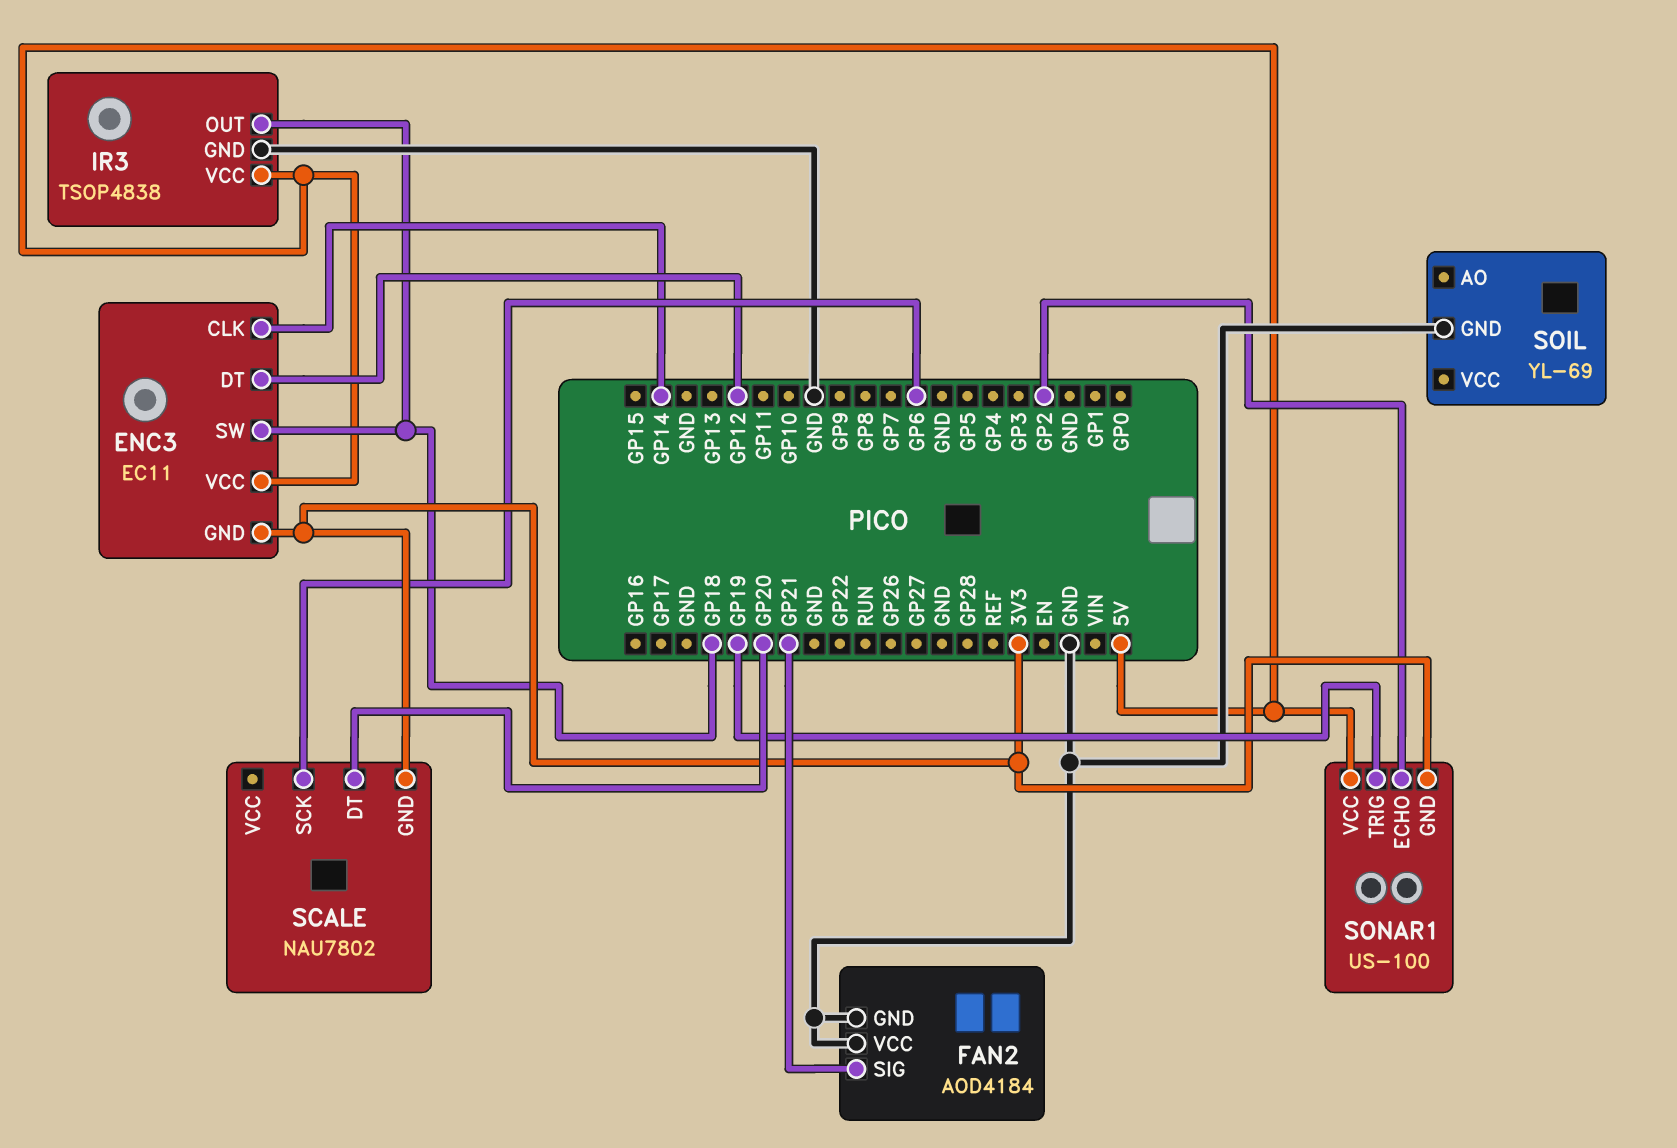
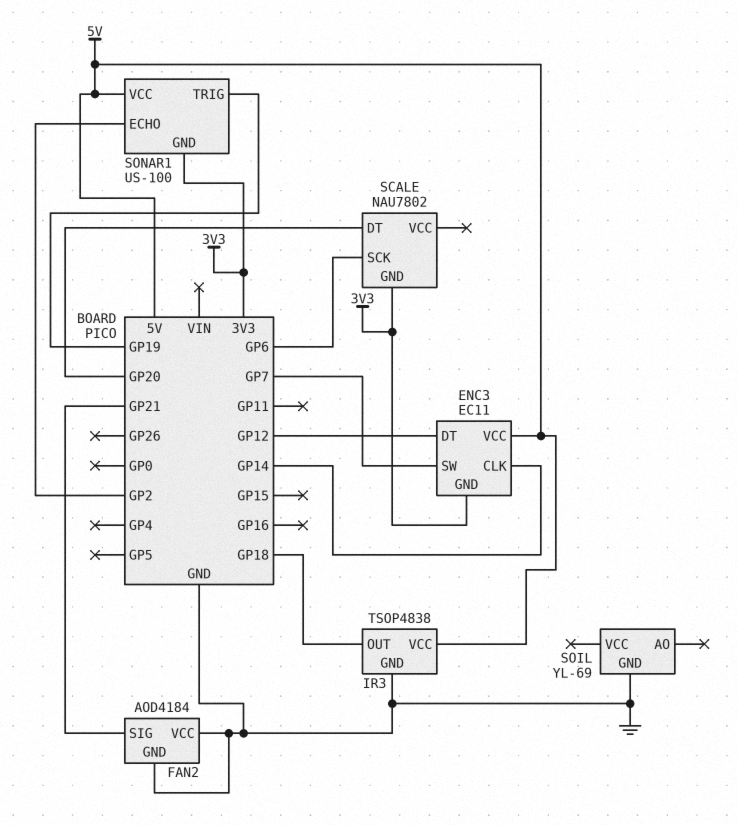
ENC3 pin SW: GP18 -> GP7

